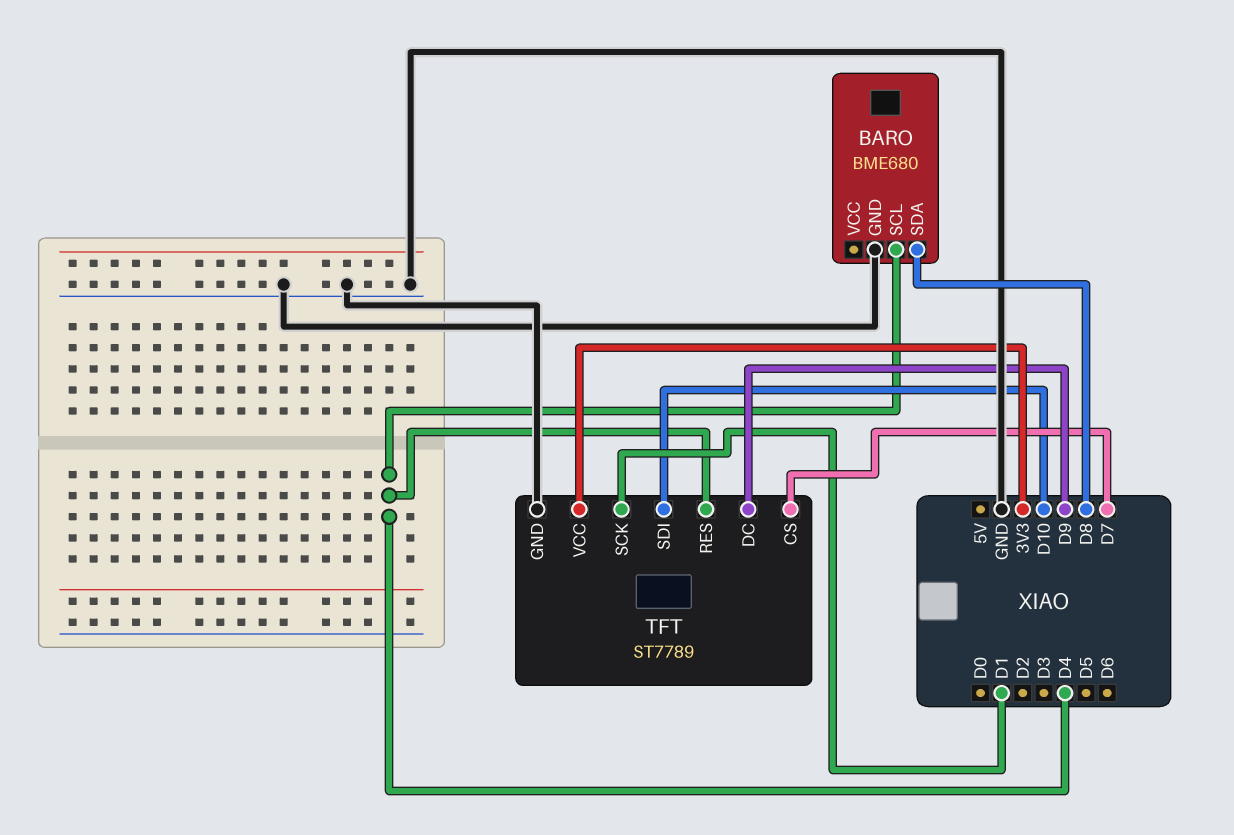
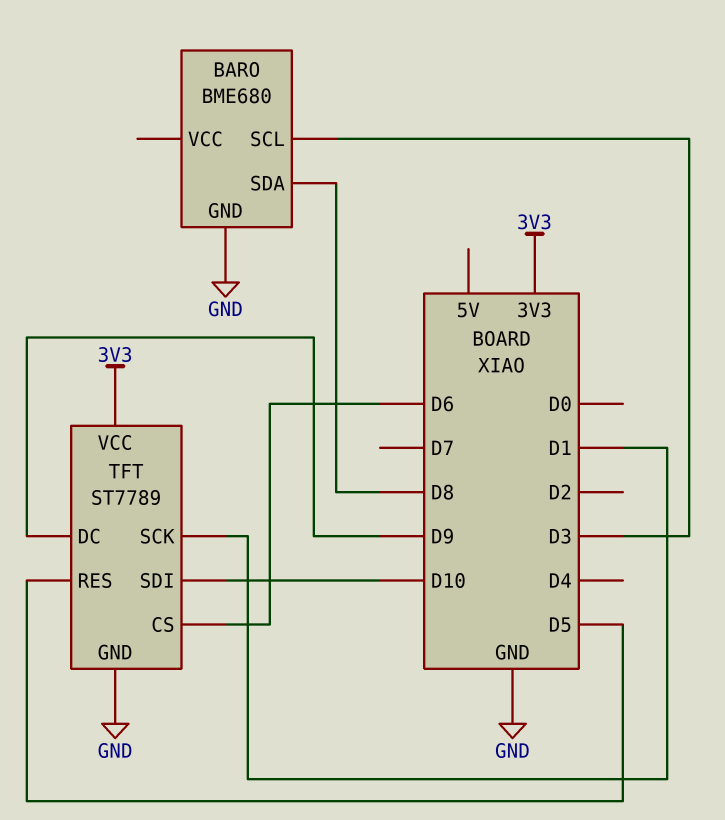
BARO pin SCL: D4 -> D3
TFT pin CS: D7 -> D6
TFT pin RES: D4 -> D5

